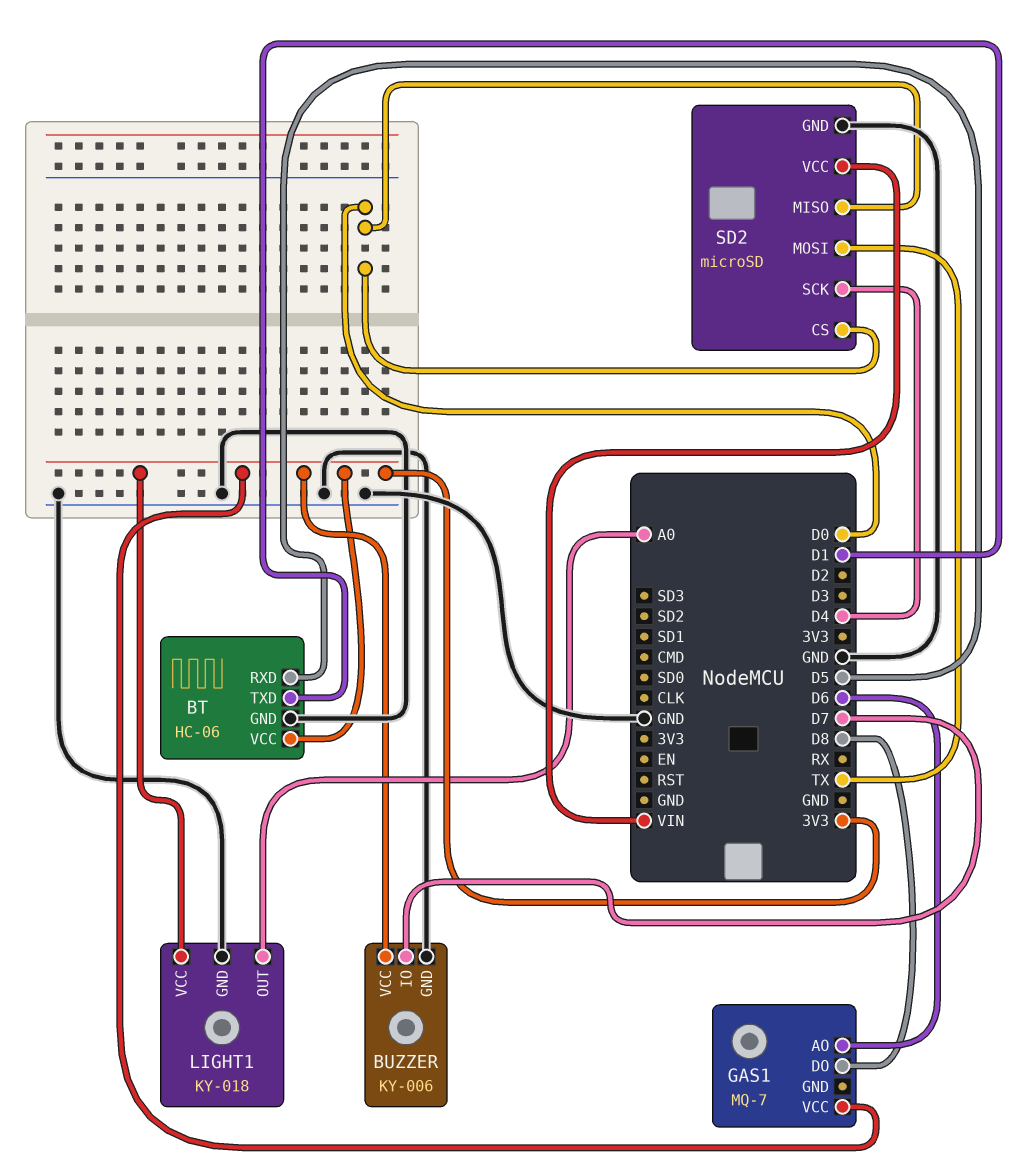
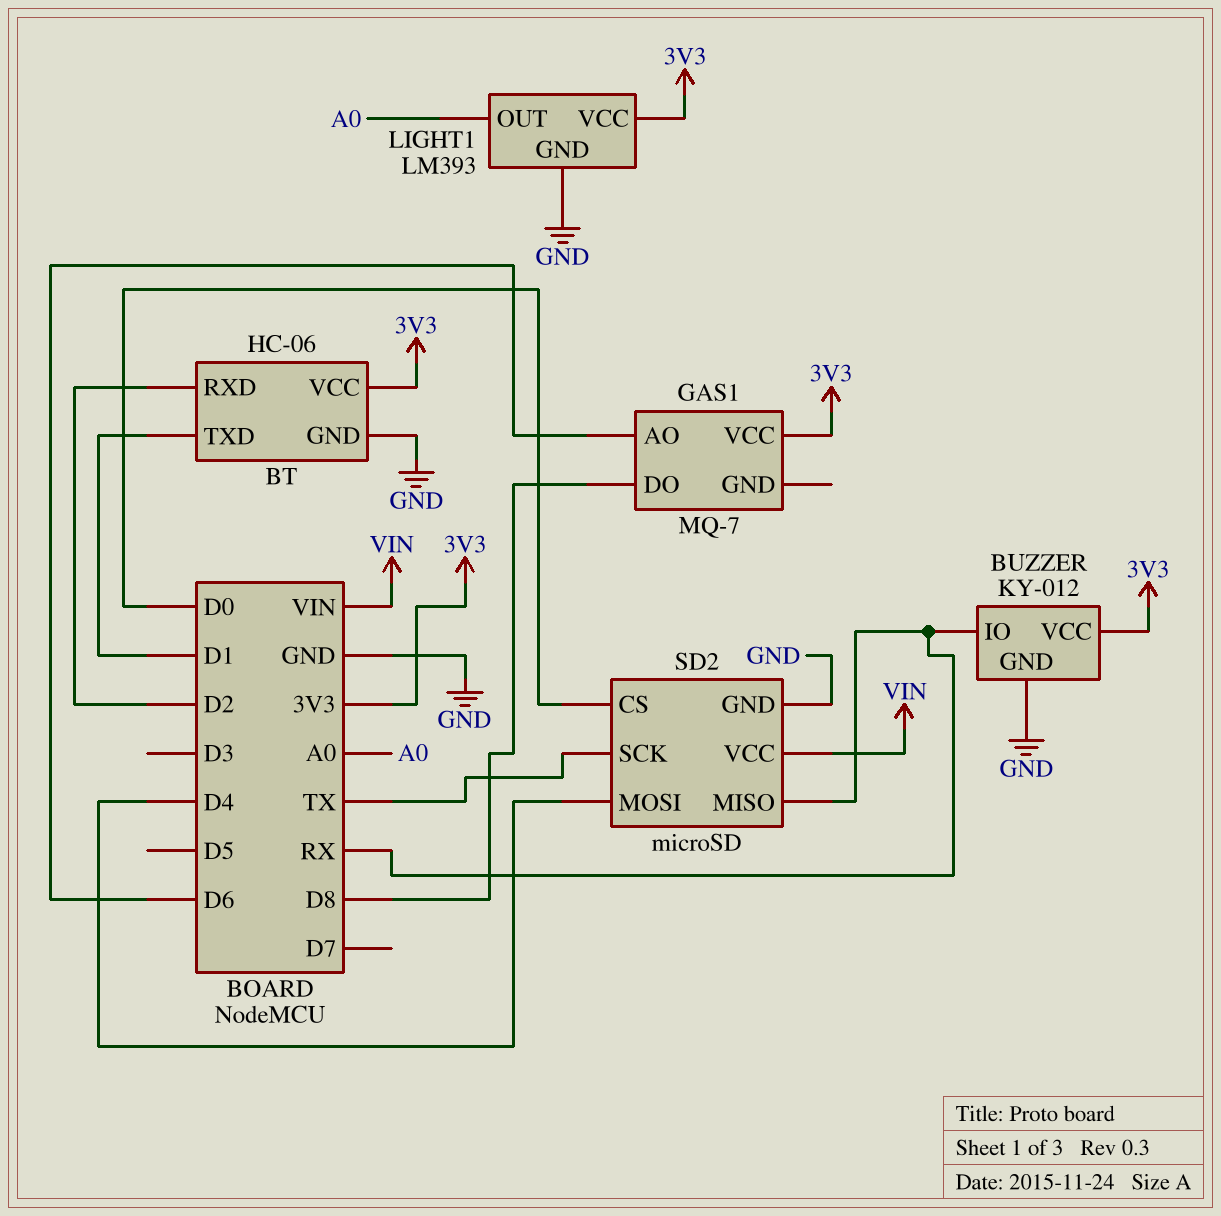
BT pin RXD: D5 -> D2
BUZZER: KY-006 -> KY-012
BUZZER pin IO: D7 -> RX
LIGHT1: KY-018 -> LM393
SD2 pin MISO: D0 -> RX
SD2 pin MOSI: TX -> D4
SD2 pin SCK: D4 -> TX

